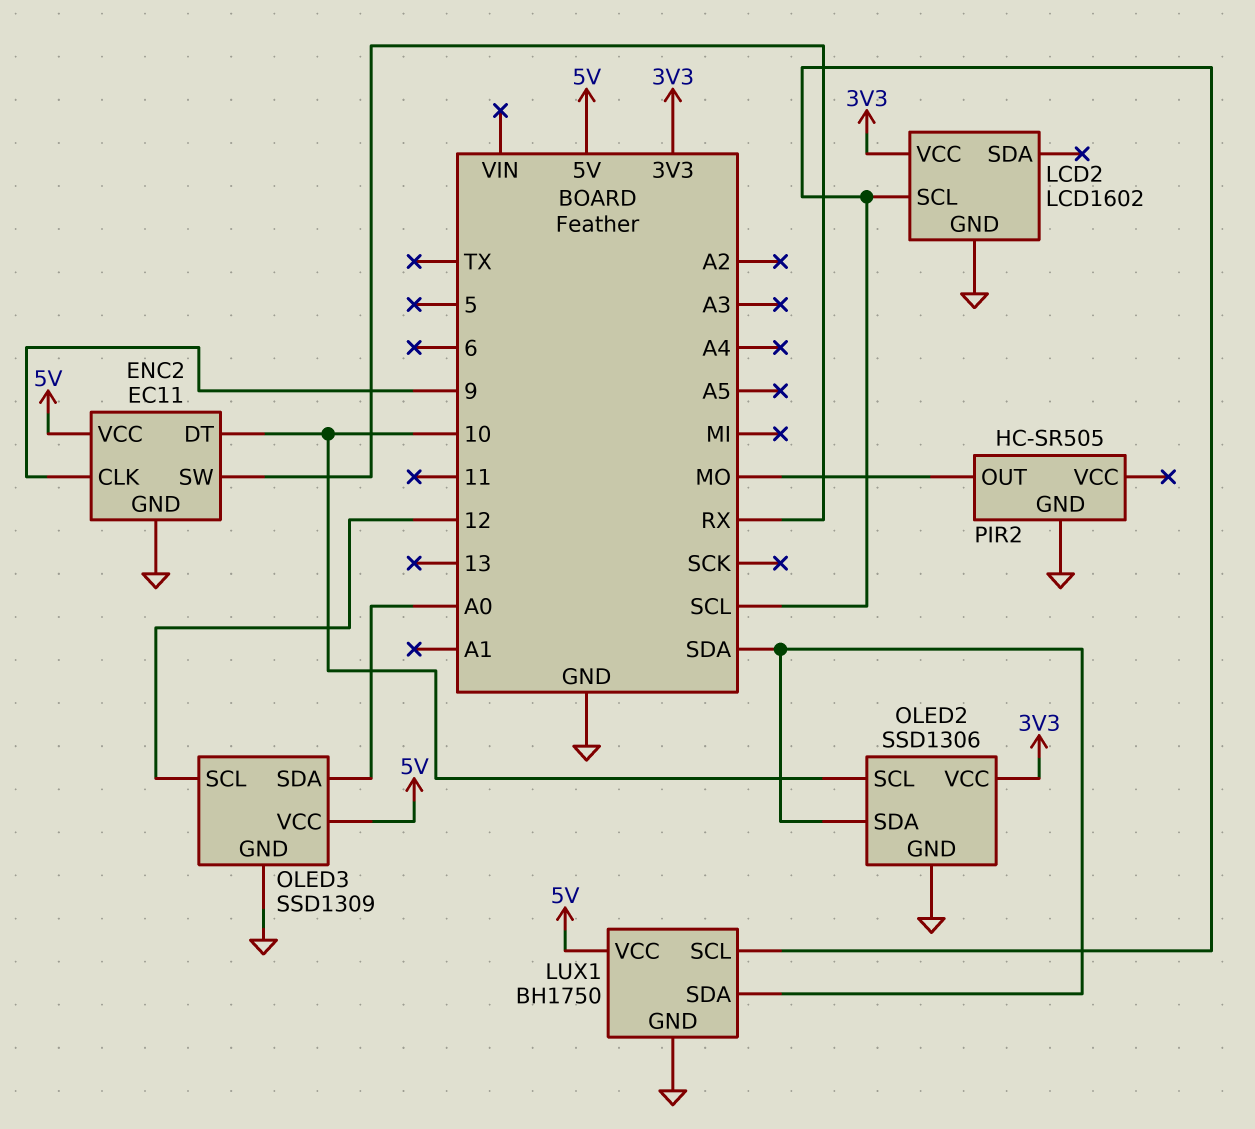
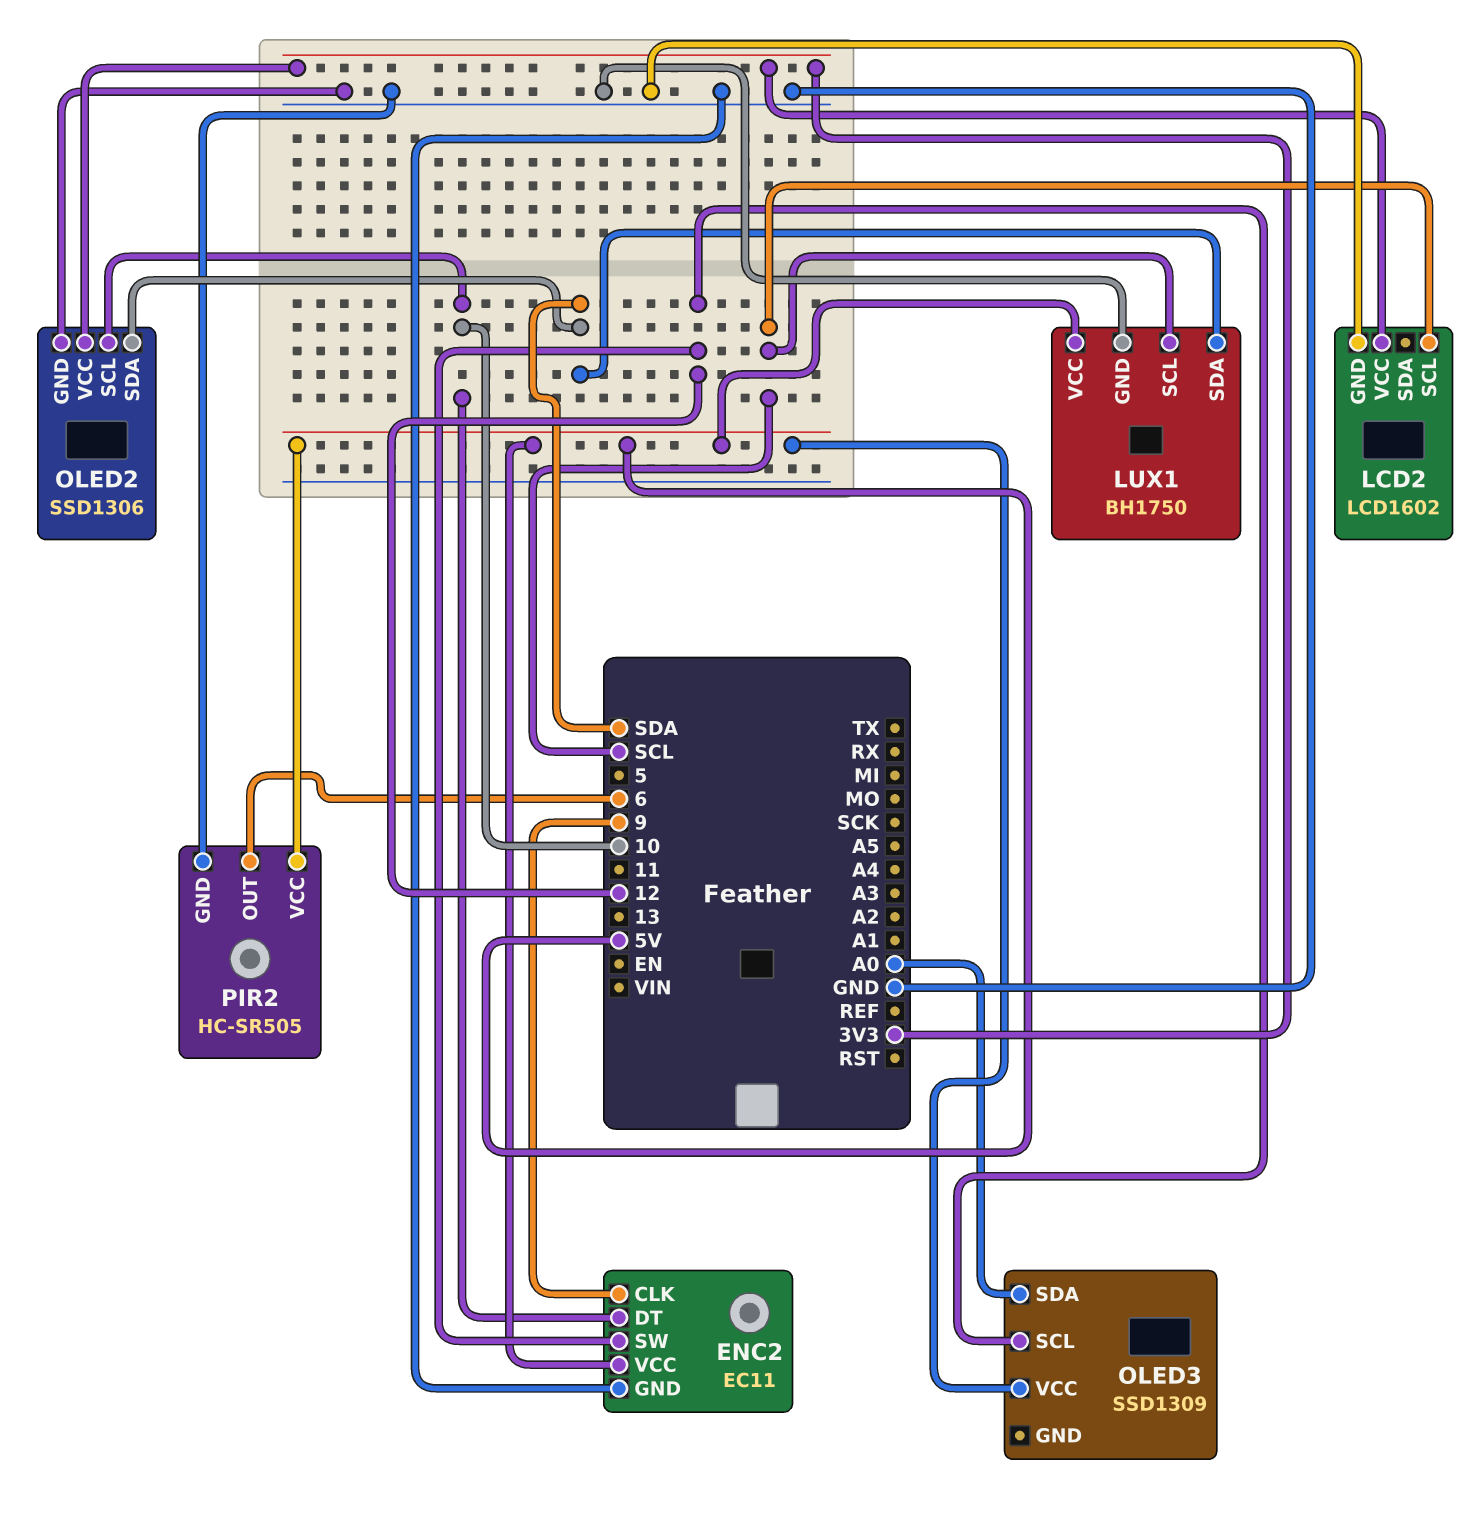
ENC2 pin SW: RX -> 12
OLED3 pin GND: GND -> none
PIR2 pin OUT: MO -> 6
PIR2 pin VCC: none -> 5V

